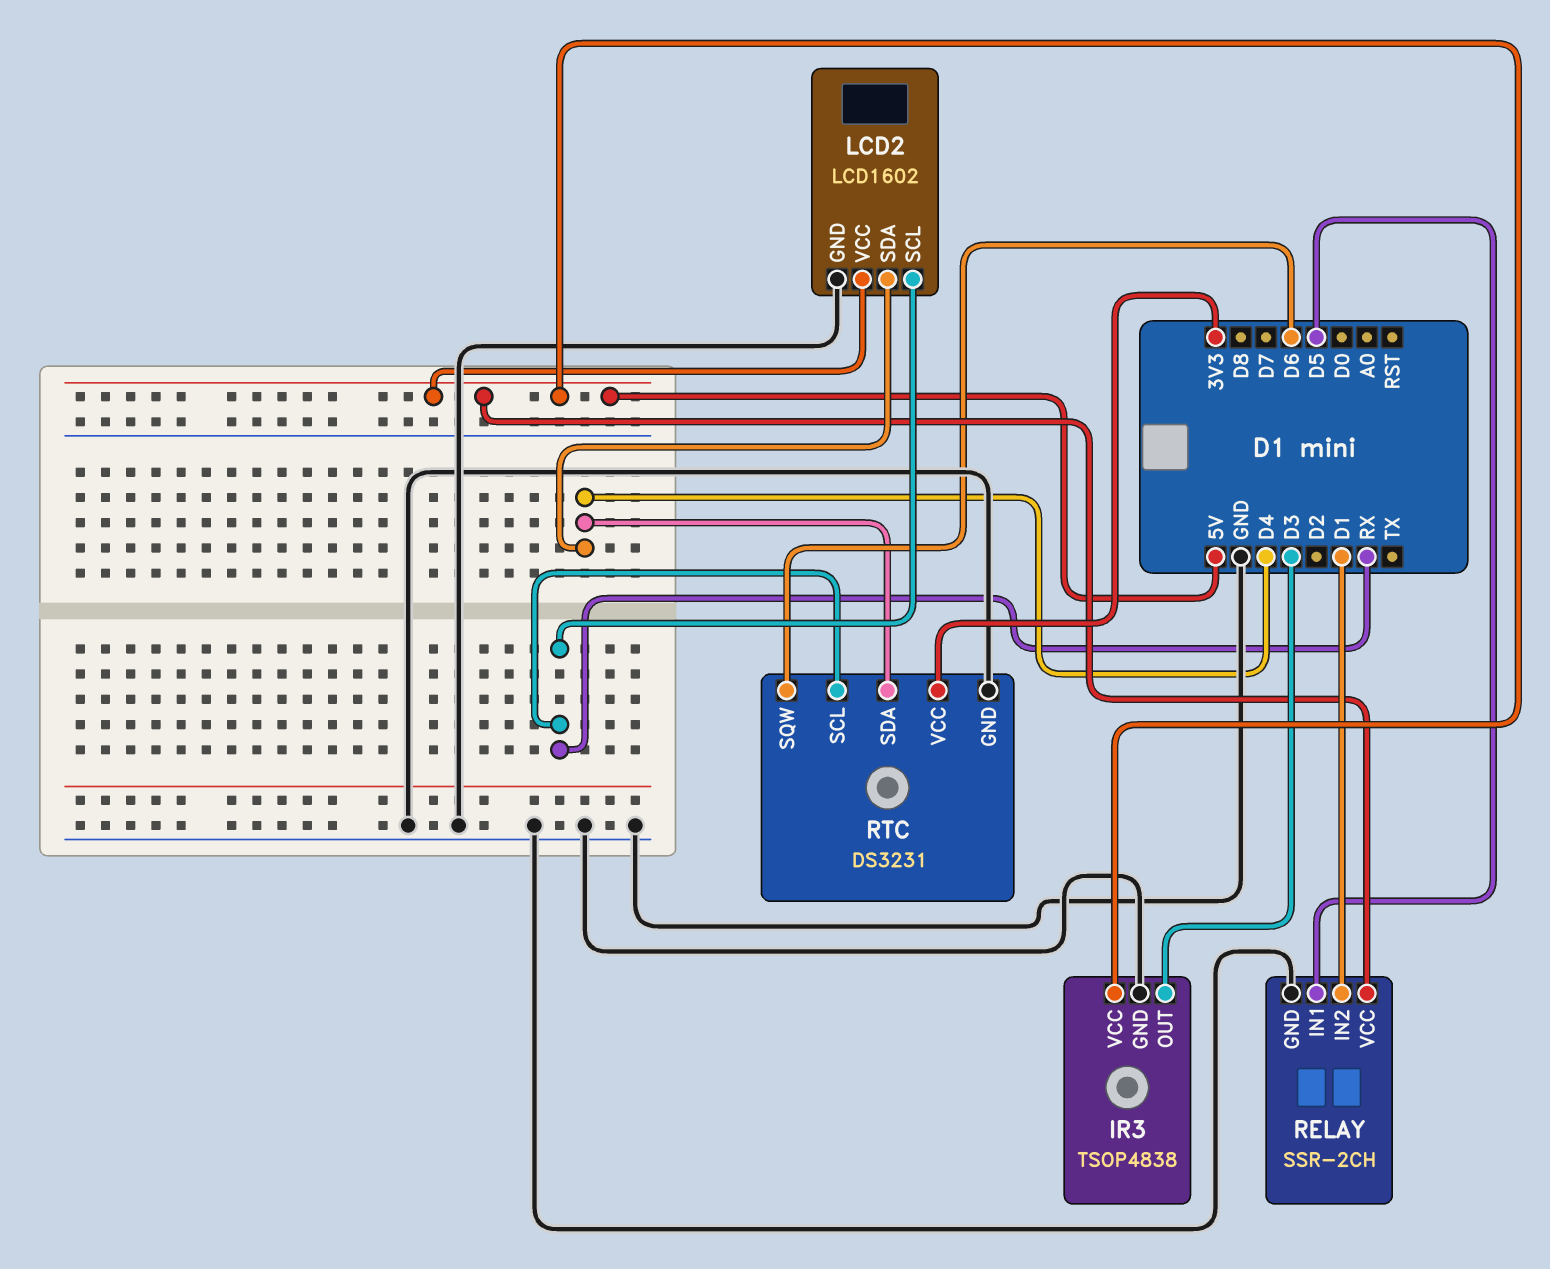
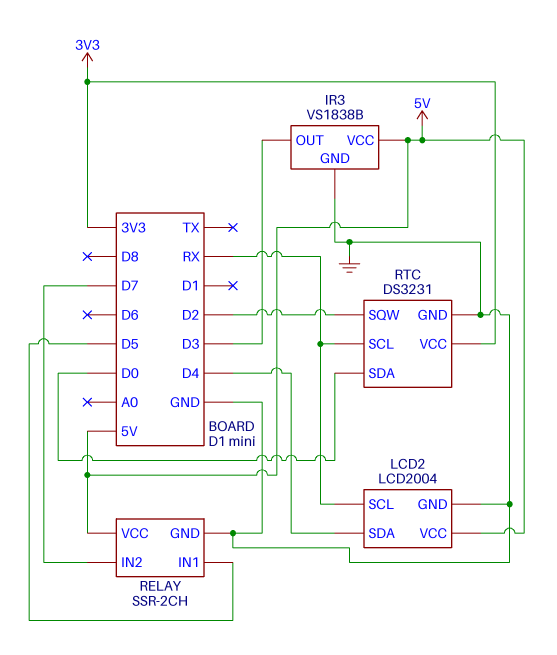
IR3: TSOP4838 -> VS1838B
LCD2: LCD1602 -> LCD2004
RELAY pin IN2: D1 -> D7
RTC pin SDA: D4 -> D0
RTC pin SQW: D6 -> D2

